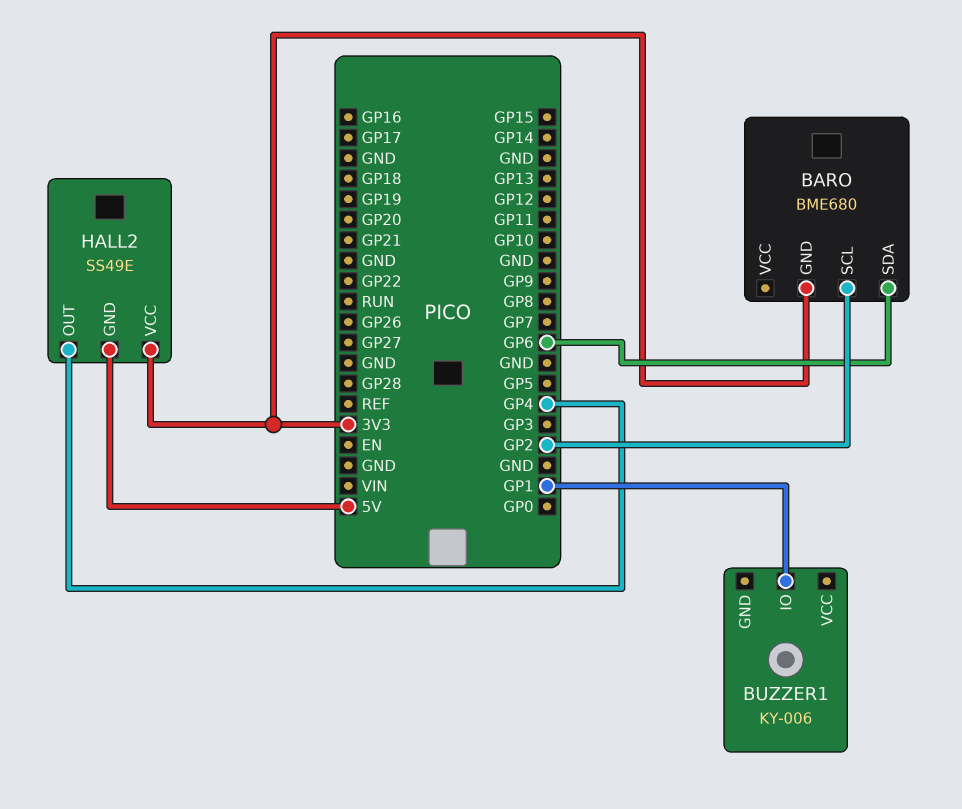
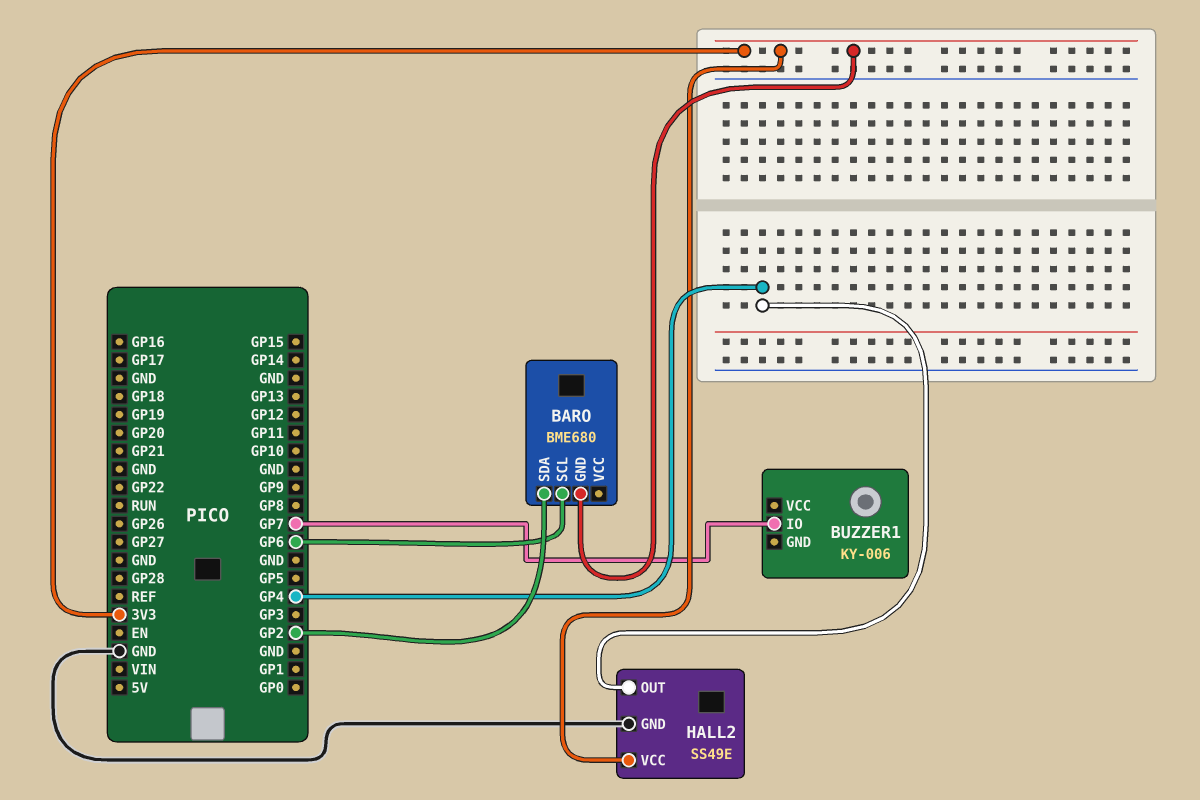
BARO pin SCL: GP2 -> GP6
BARO pin SDA: GP6 -> GP2
BUZZER1 pin IO: GP1 -> GP7
HALL2 pin GND: 5V -> GND

